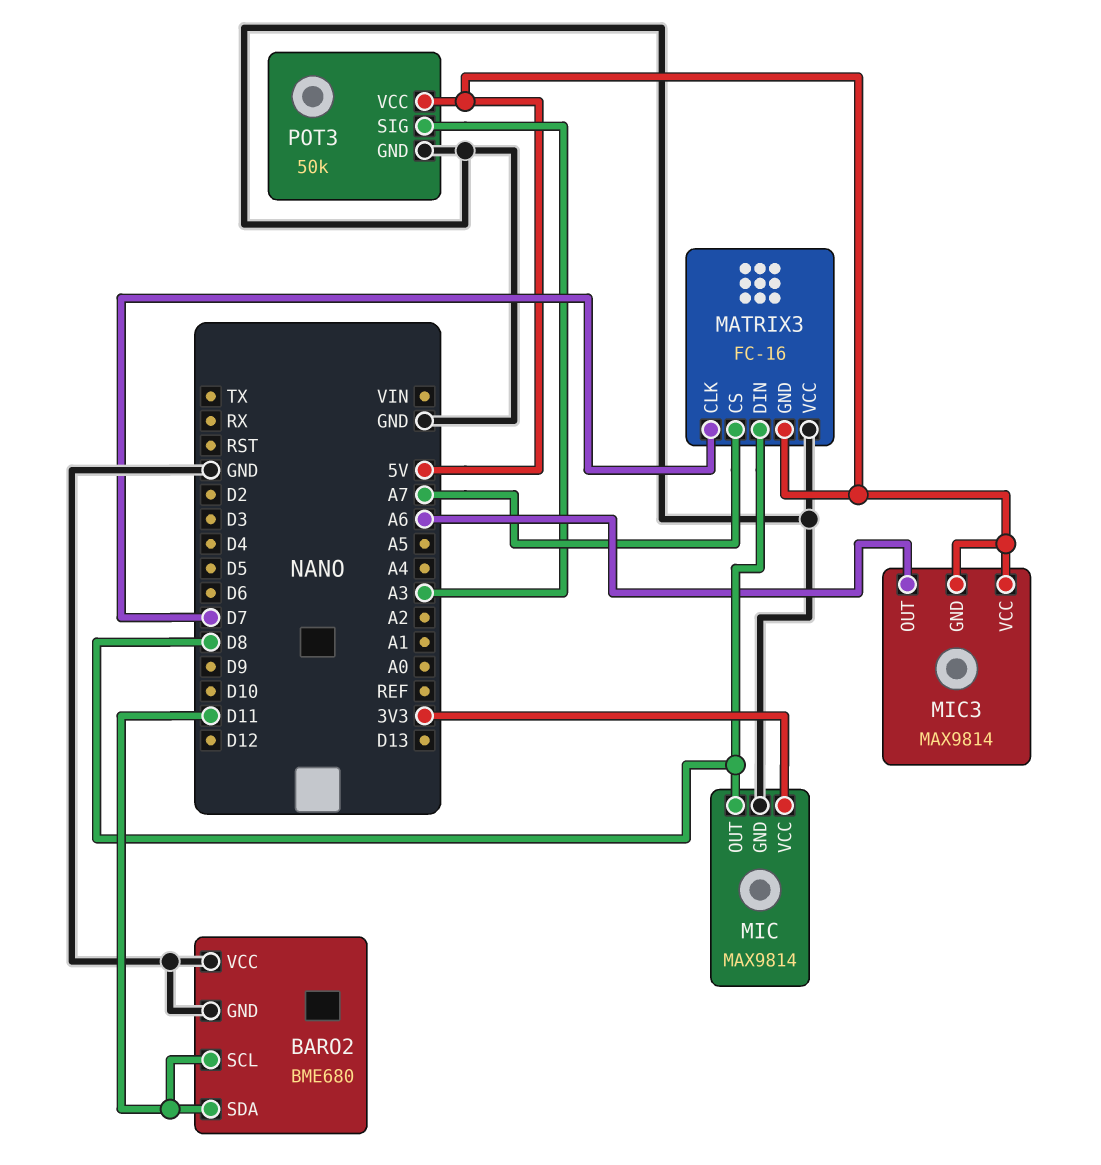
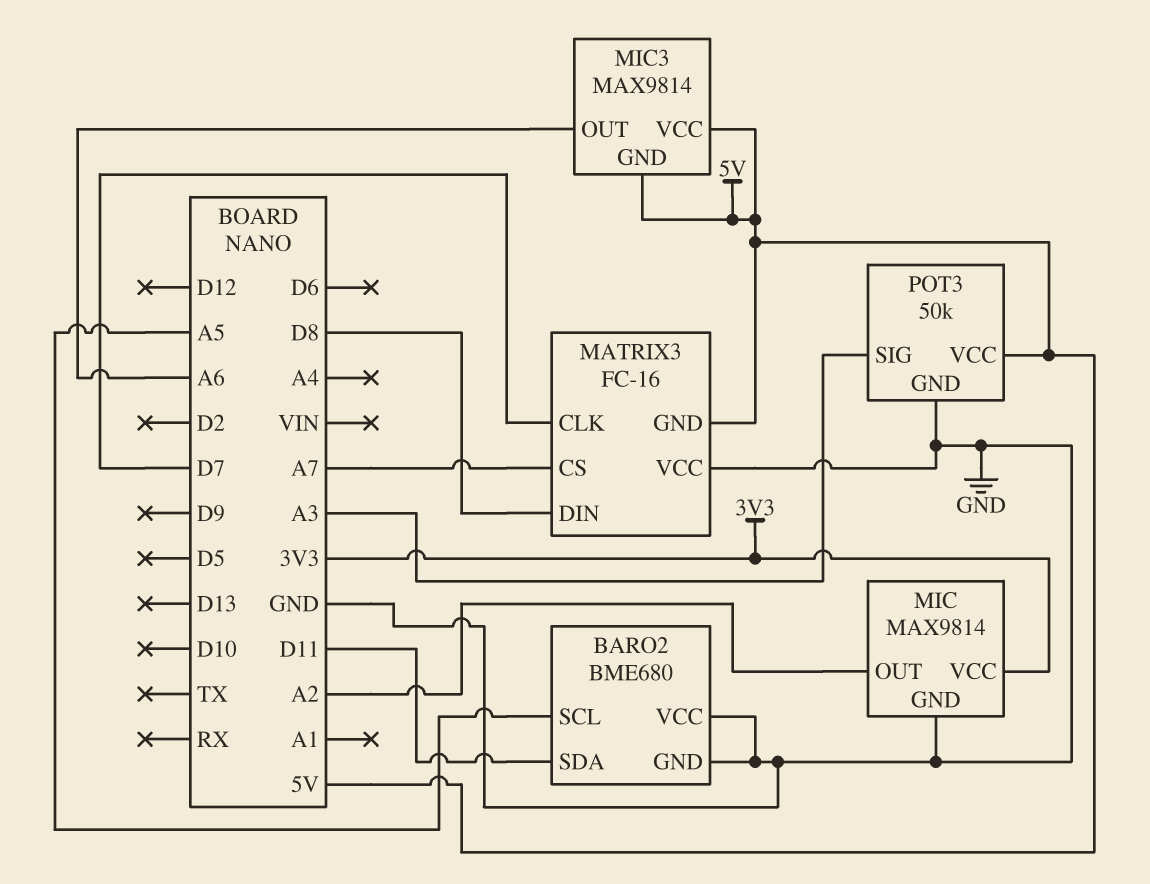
BARO2 pin SCL: D11 -> A5
MIC pin OUT: D8 -> A2

